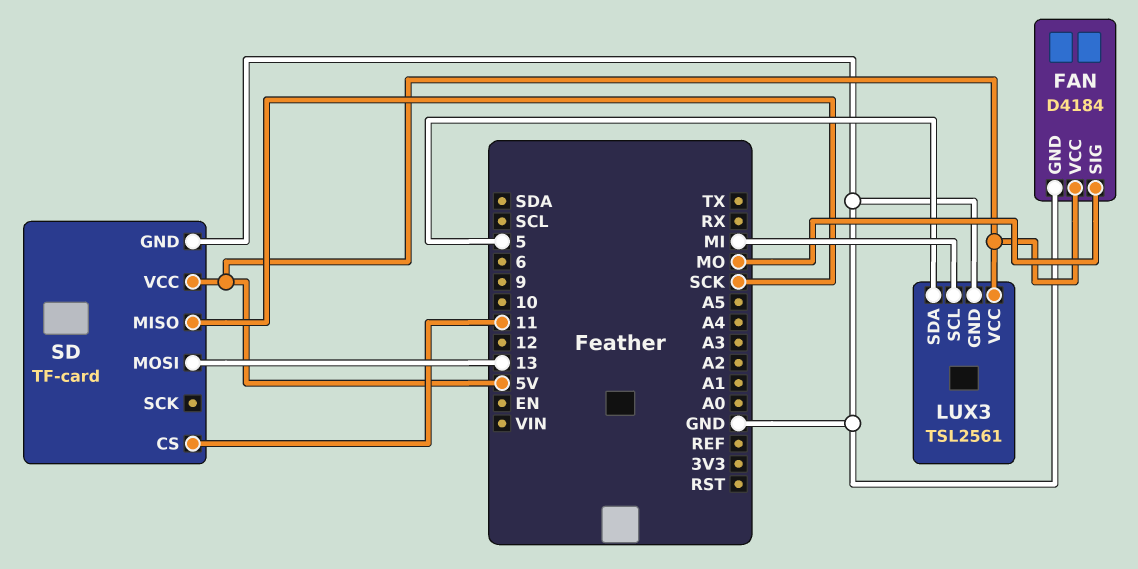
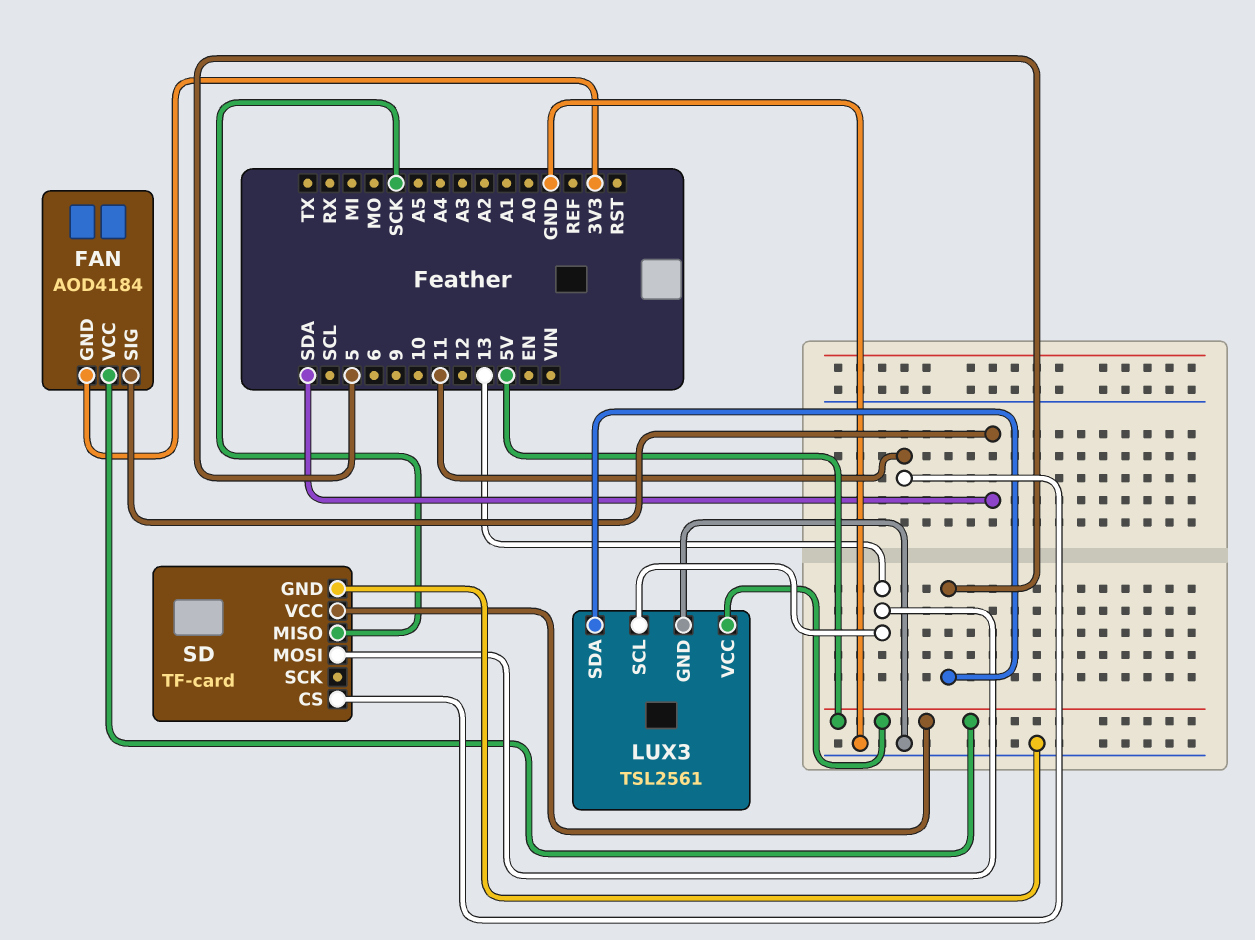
FAN: D4184 -> AOD4184
FAN pin GND: GND -> 3V3
FAN pin SIG: MO -> SDA
LUX3 pin SCL: MI -> 13

